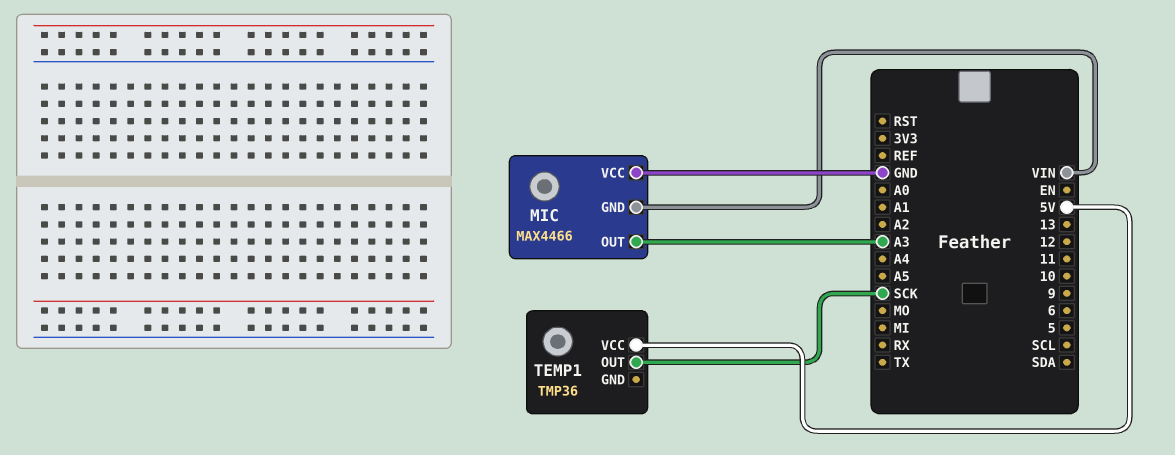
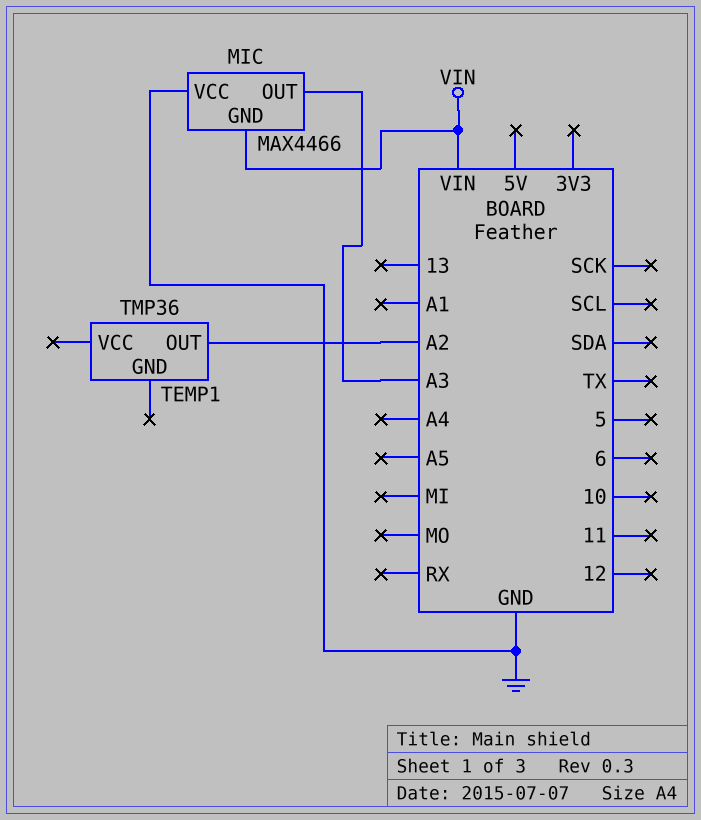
TEMP1 pin OUT: SCK -> A2
TEMP1 pin VCC: 5V -> none

